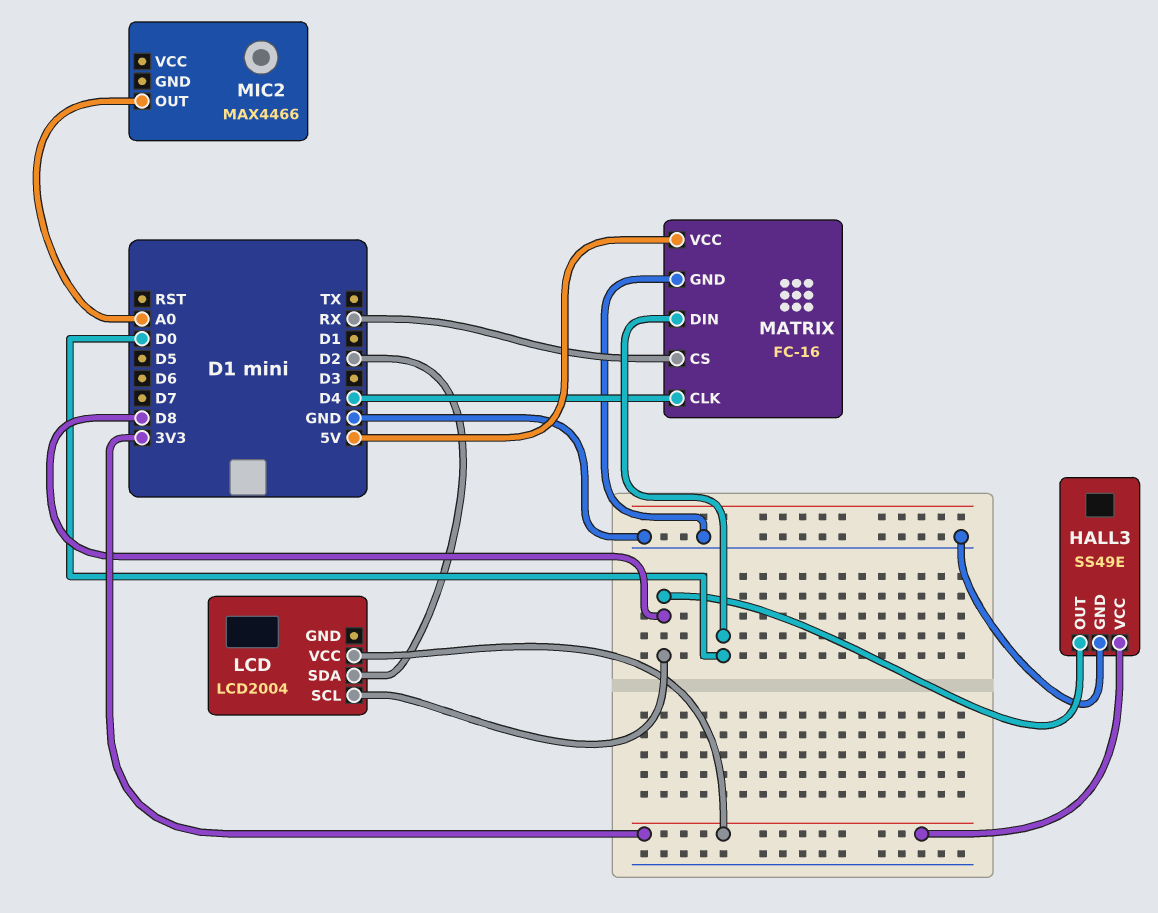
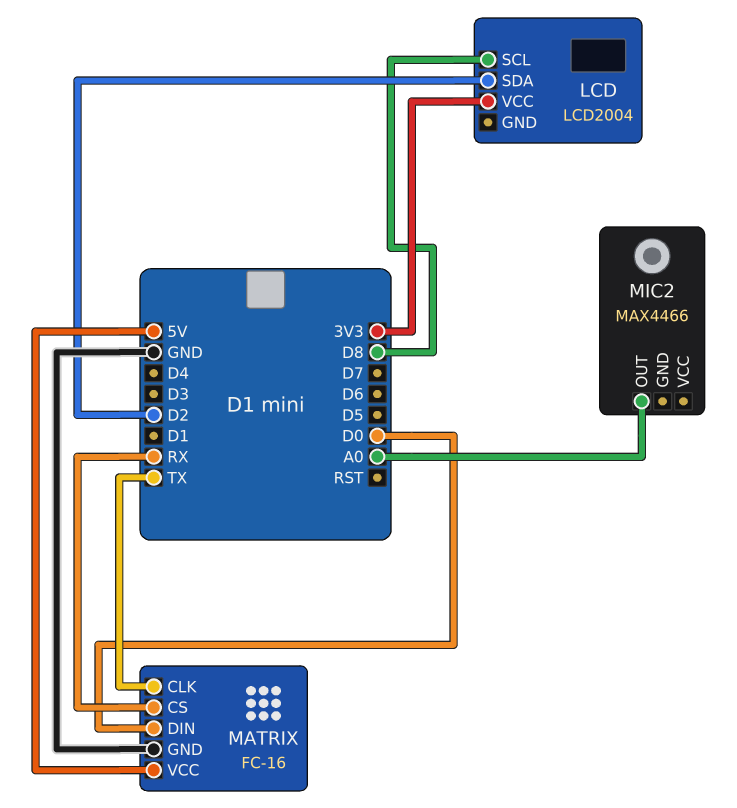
HALL3: SS49E -> none
HALL3 pin GND: GND -> none
HALL3 pin OUT: D8 -> none
HALL3 pin VCC: 3V3 -> none
MATRIX pin CLK: D4 -> TX

